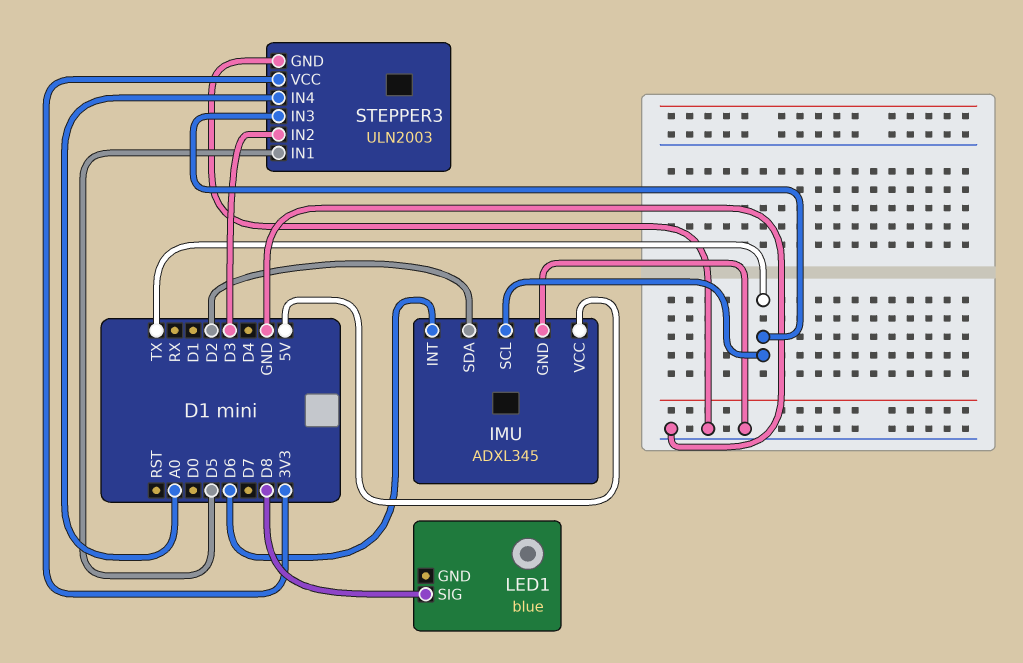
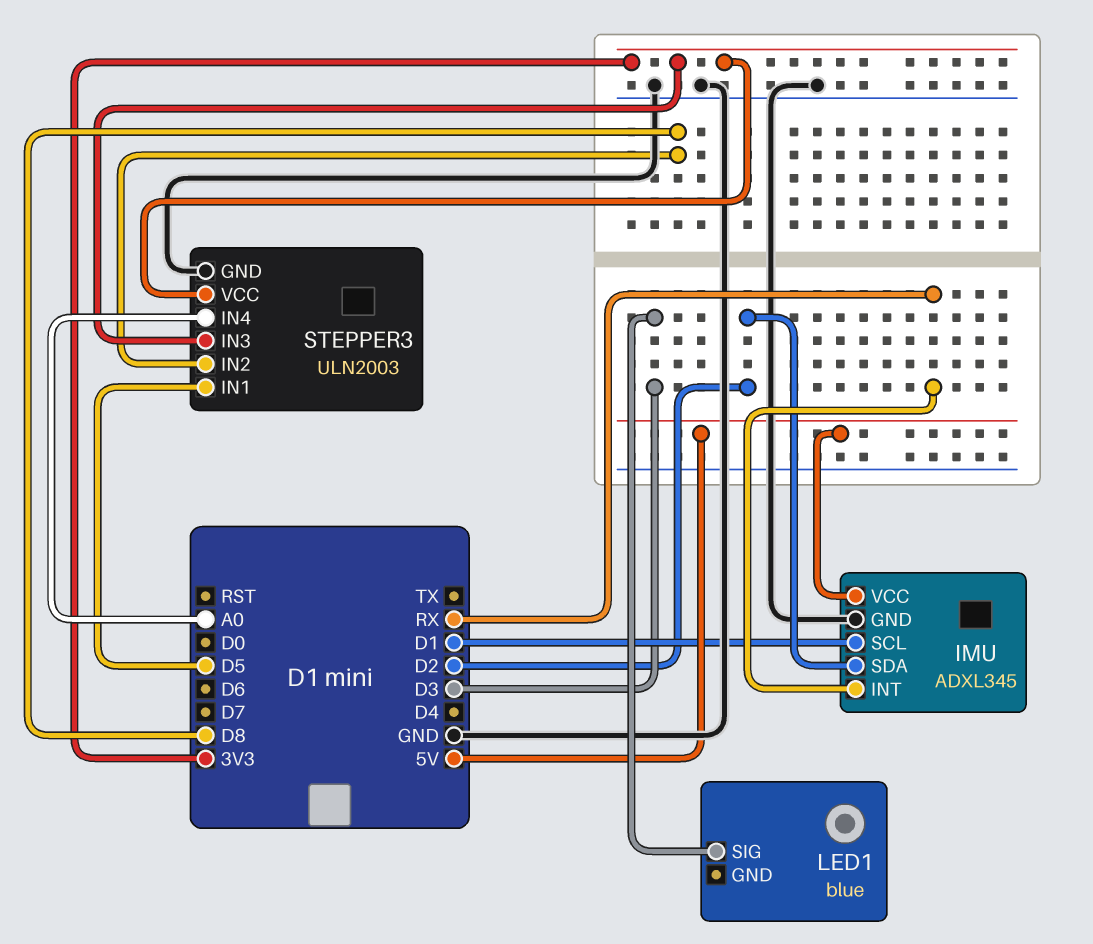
IMU pin INT: D6 -> RX
IMU pin SCL: TX -> D1
LED1 pin SIG: D8 -> D3
STEPPER3 pin IN2: D3 -> D8
STEPPER3 pin IN3: TX -> 3V3

